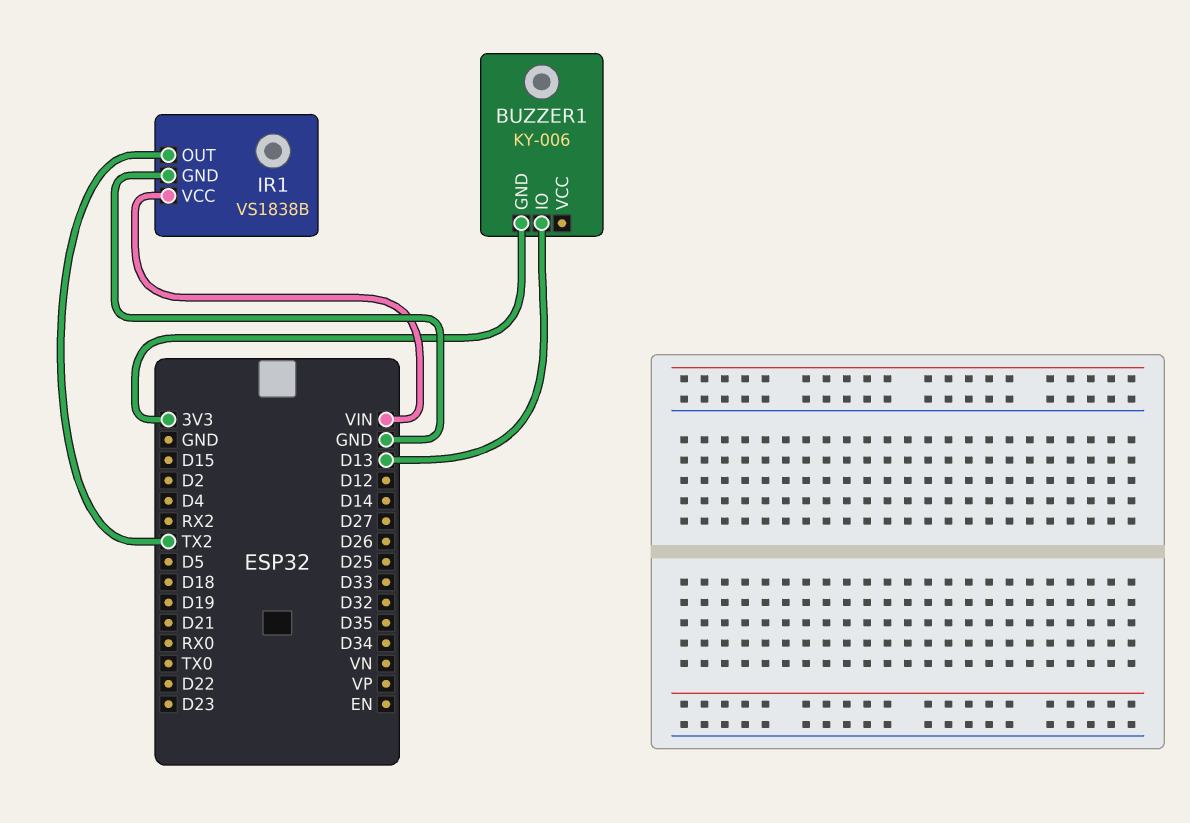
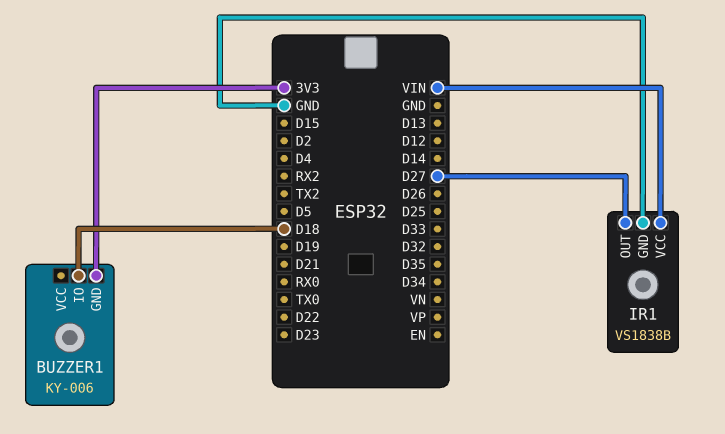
BUZZER1 pin IO: D13 -> D18
IR1 pin OUT: TX2 -> D27

